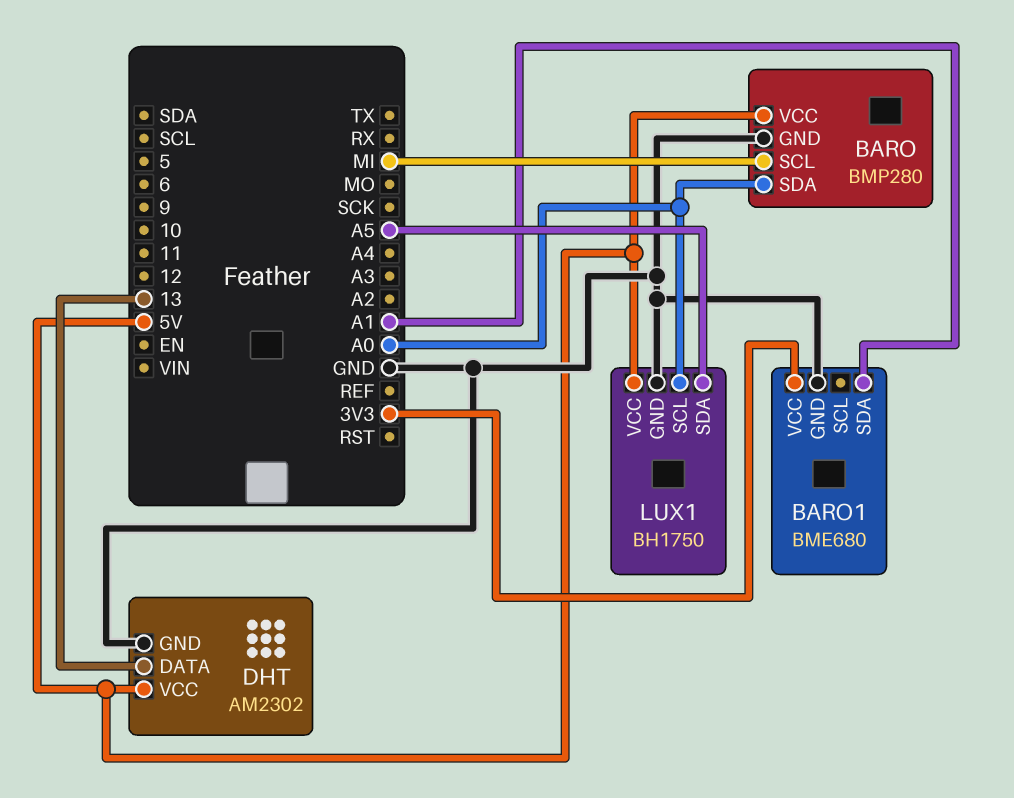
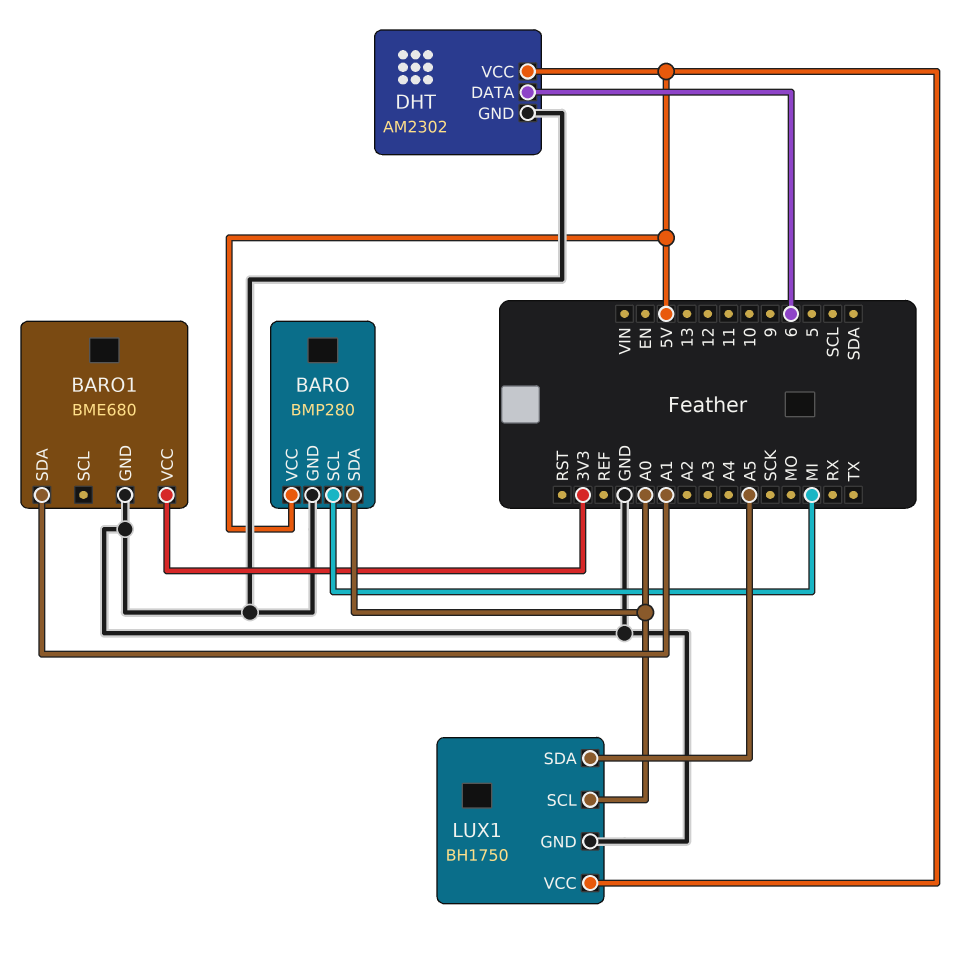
DHT pin DATA: 13 -> 6

